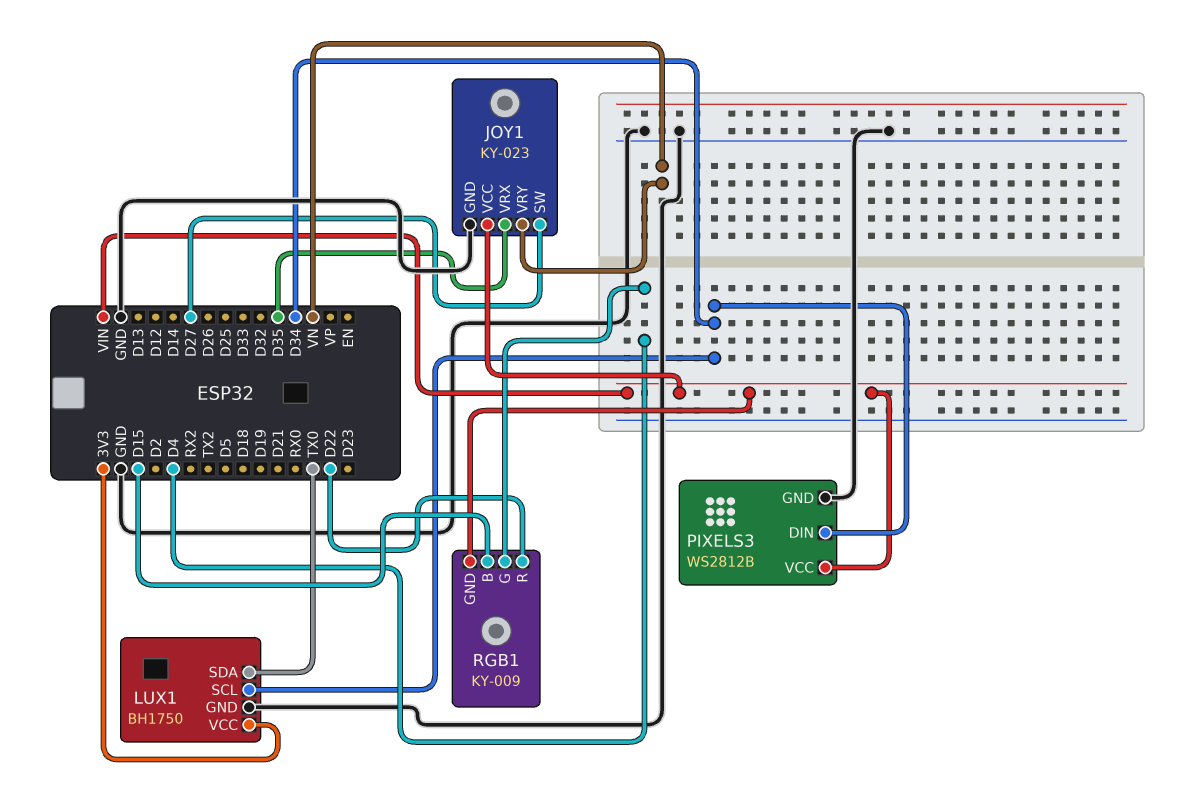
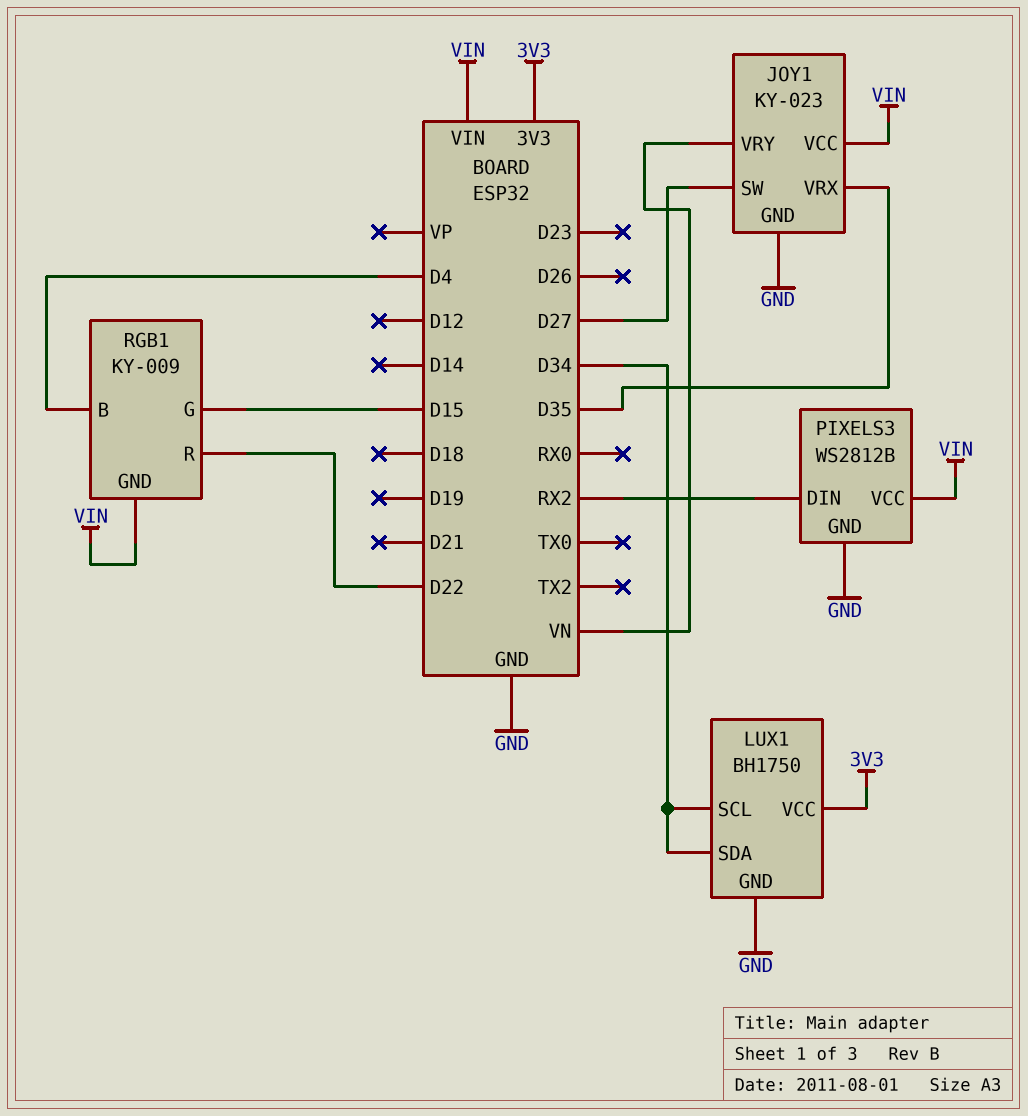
LUX1 pin SDA: TX0 -> D34
PIXELS3 pin DIN: D34 -> RX2
RGB1 pin B: D15 -> D4
RGB1 pin G: D4 -> D15

